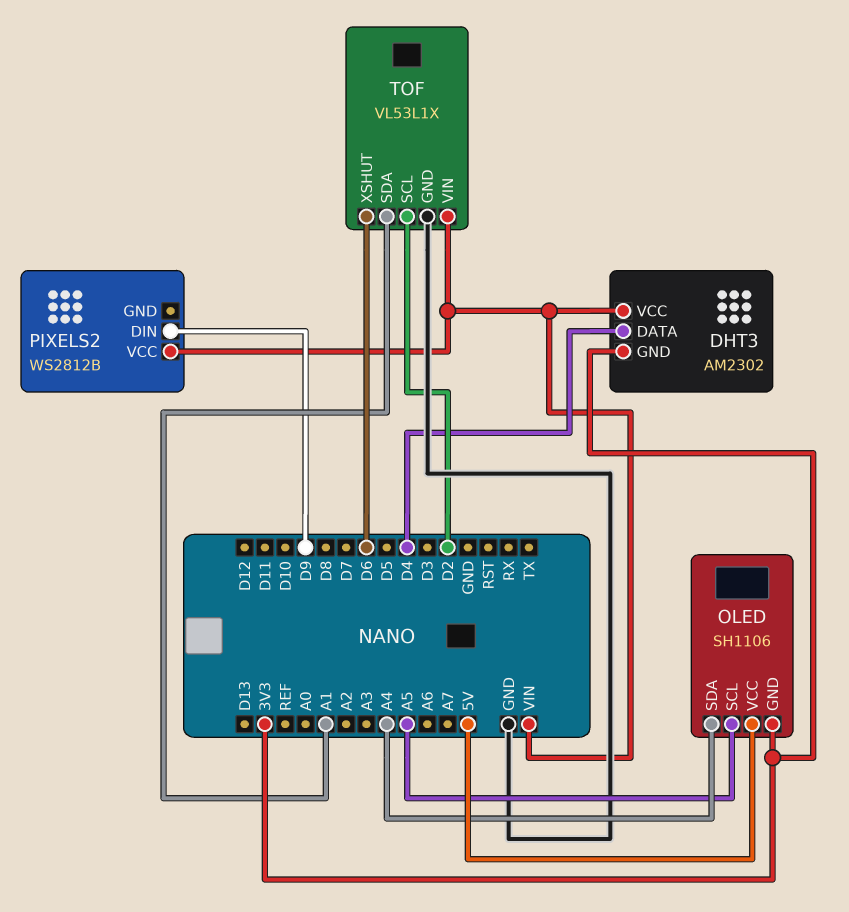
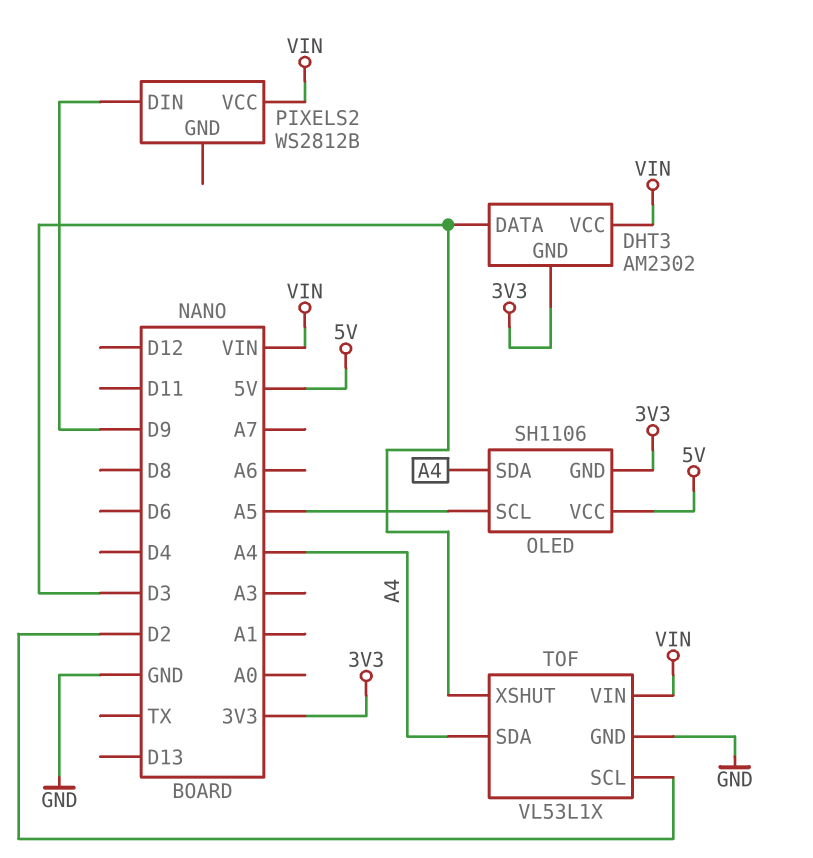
DHT3 pin DATA: D4 -> D3
TOF pin SDA: A1 -> A4
TOF pin XSHUT: D6 -> D3

